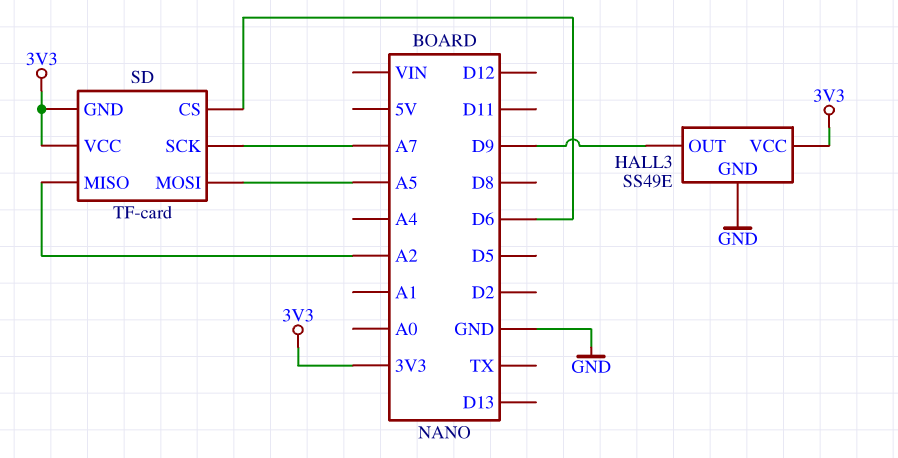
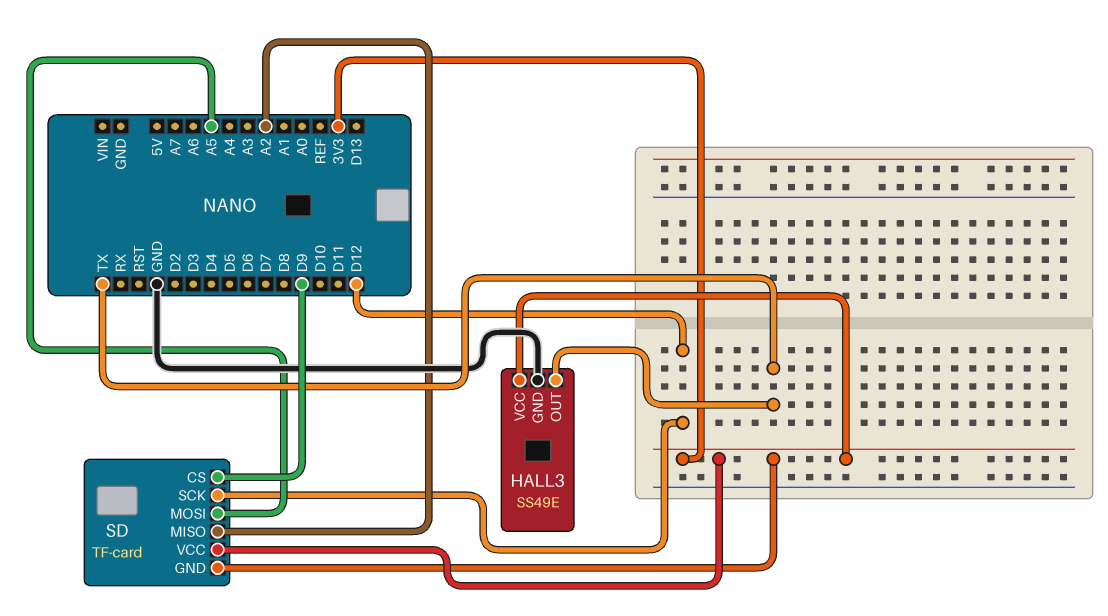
HALL3 pin OUT: D9 -> TX
SD pin CS: D6 -> D9
SD pin SCK: A7 -> D12

